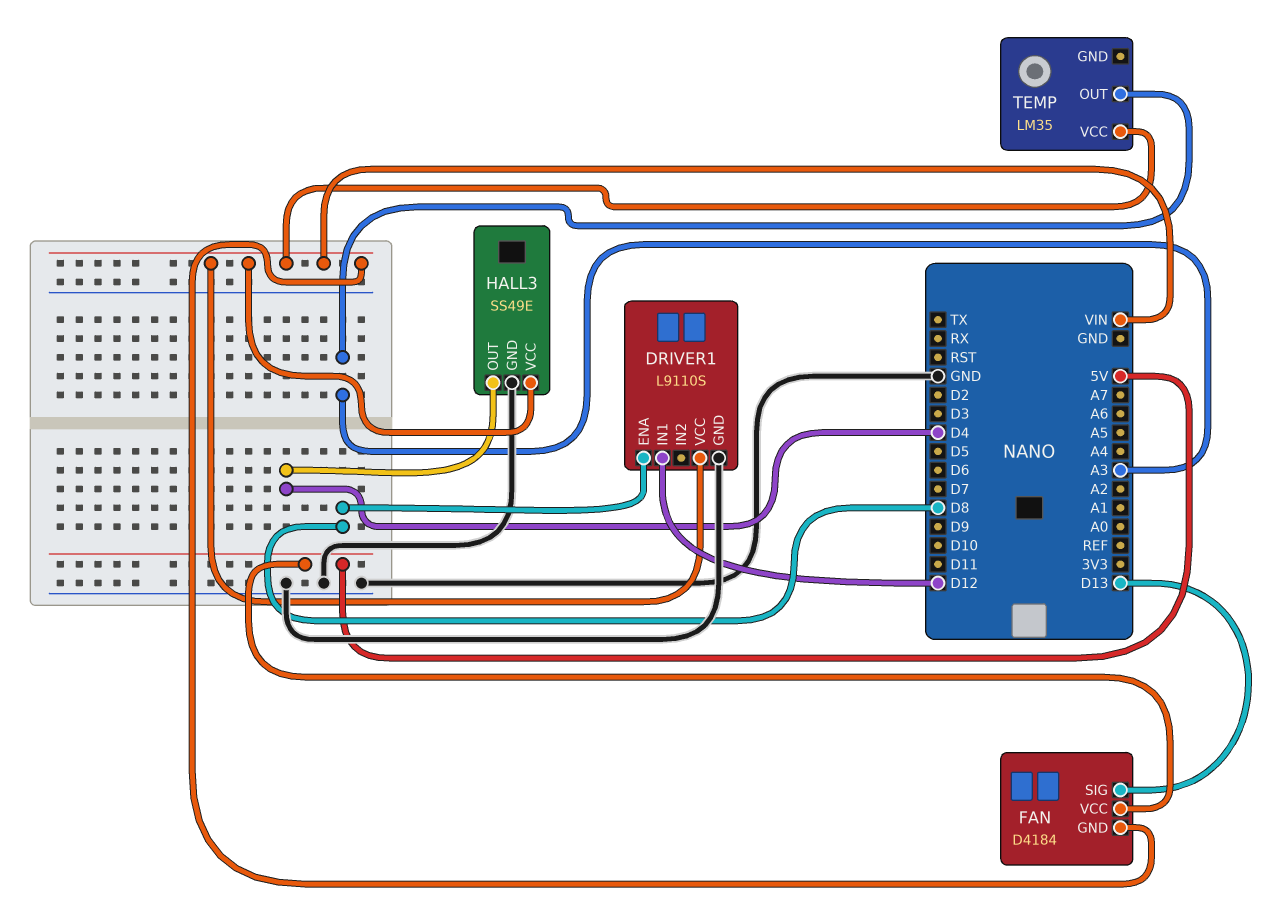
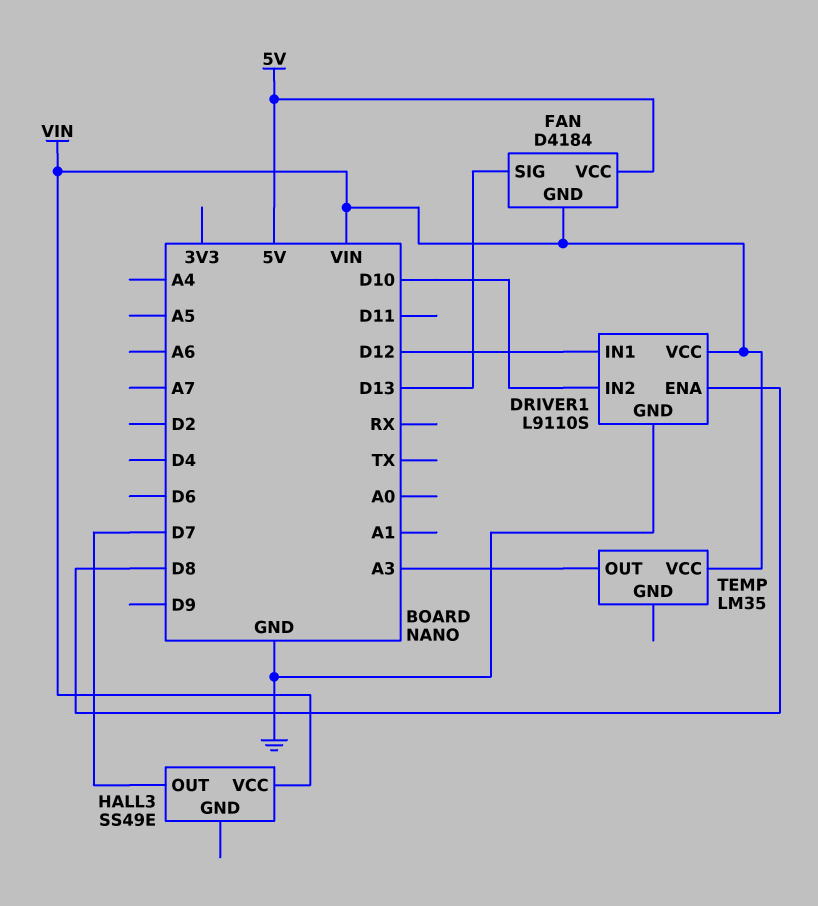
DRIVER1 pin IN2: none -> D10
HALL3 pin GND: GND -> none
HALL3 pin OUT: D4 -> D7

